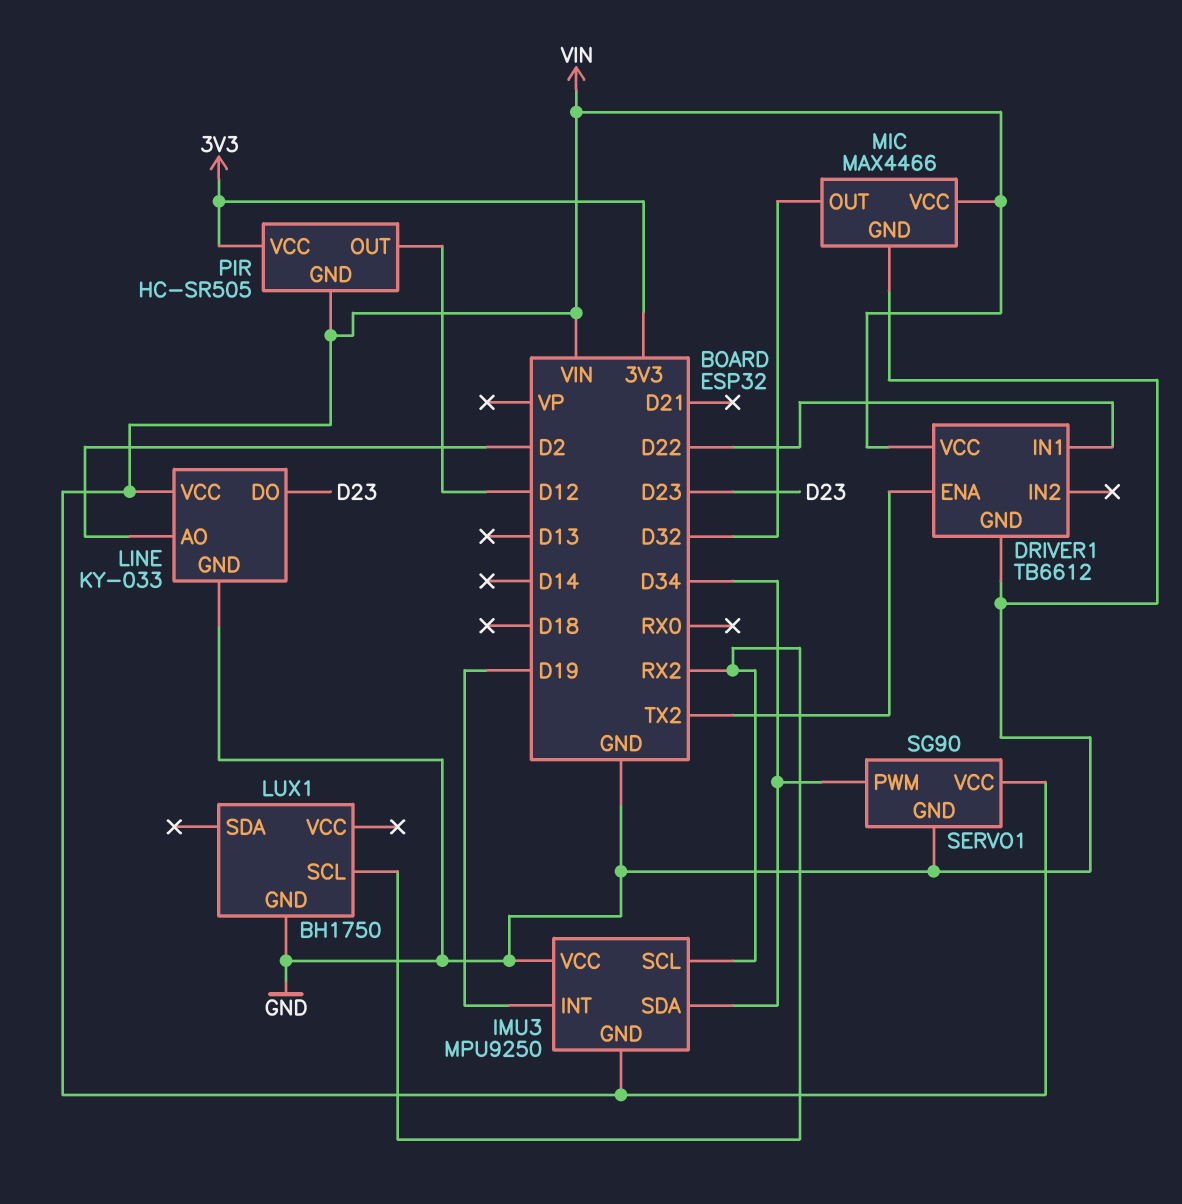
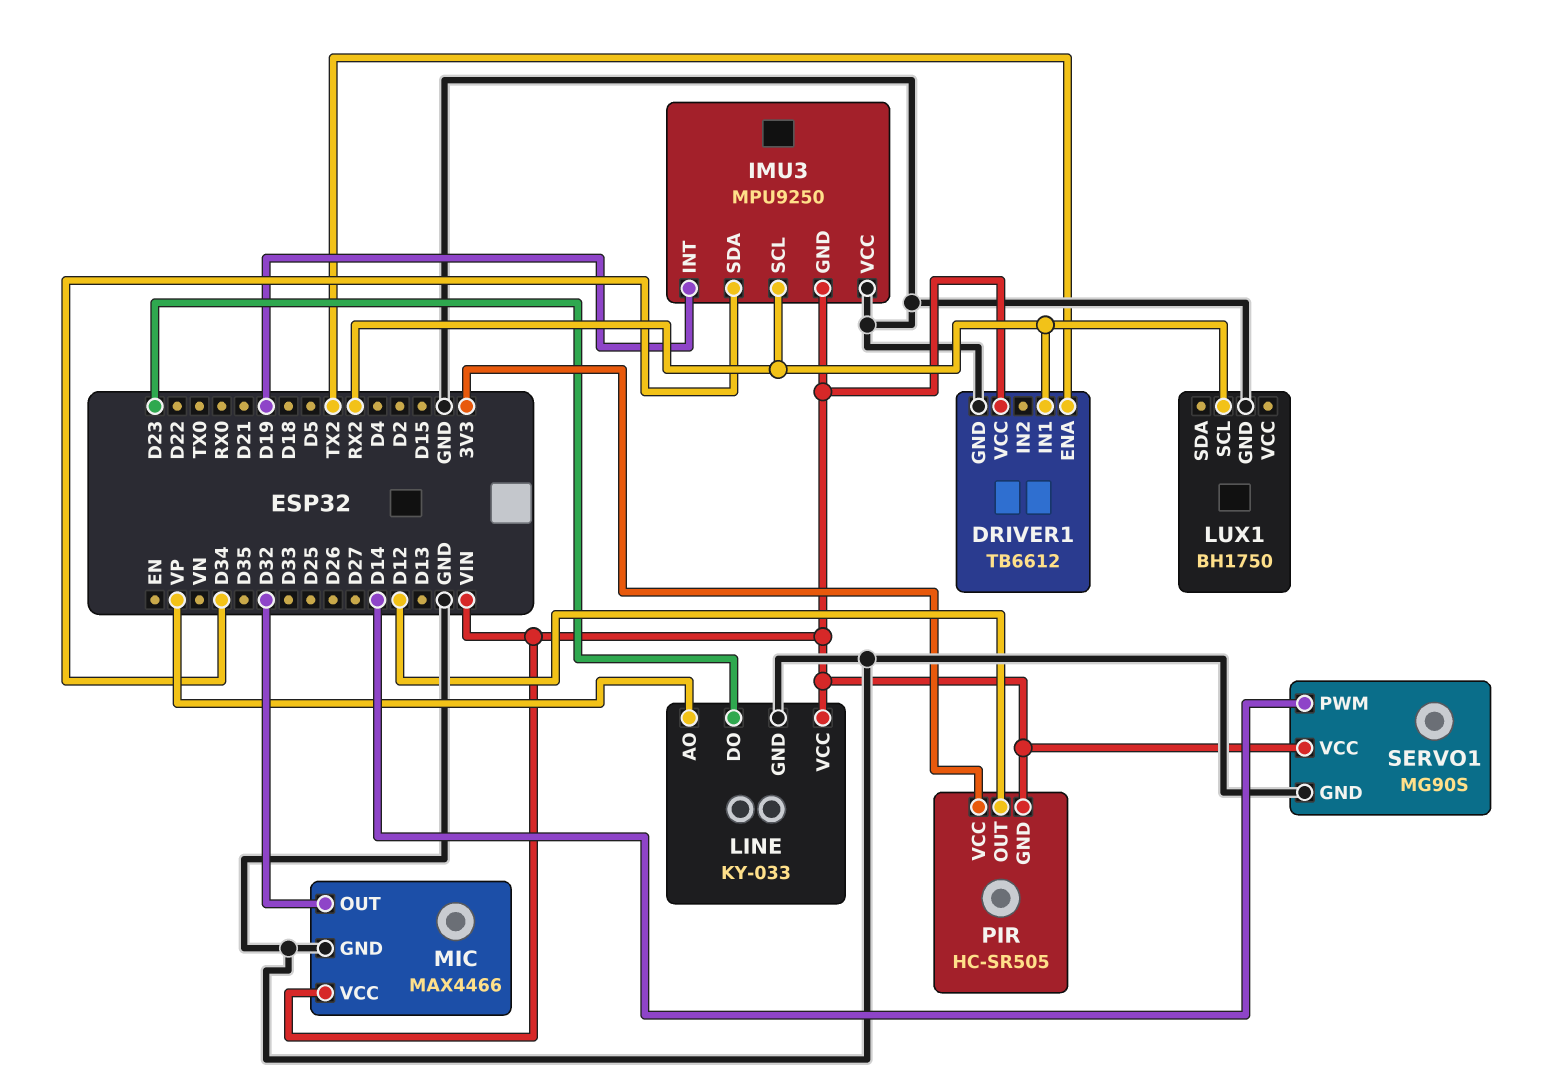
DRIVER1 pin IN1: D22 -> RX2
LINE pin AO: D2 -> VP
SERVO1: SG90 -> MG90S
SERVO1 pin PWM: D34 -> D14

